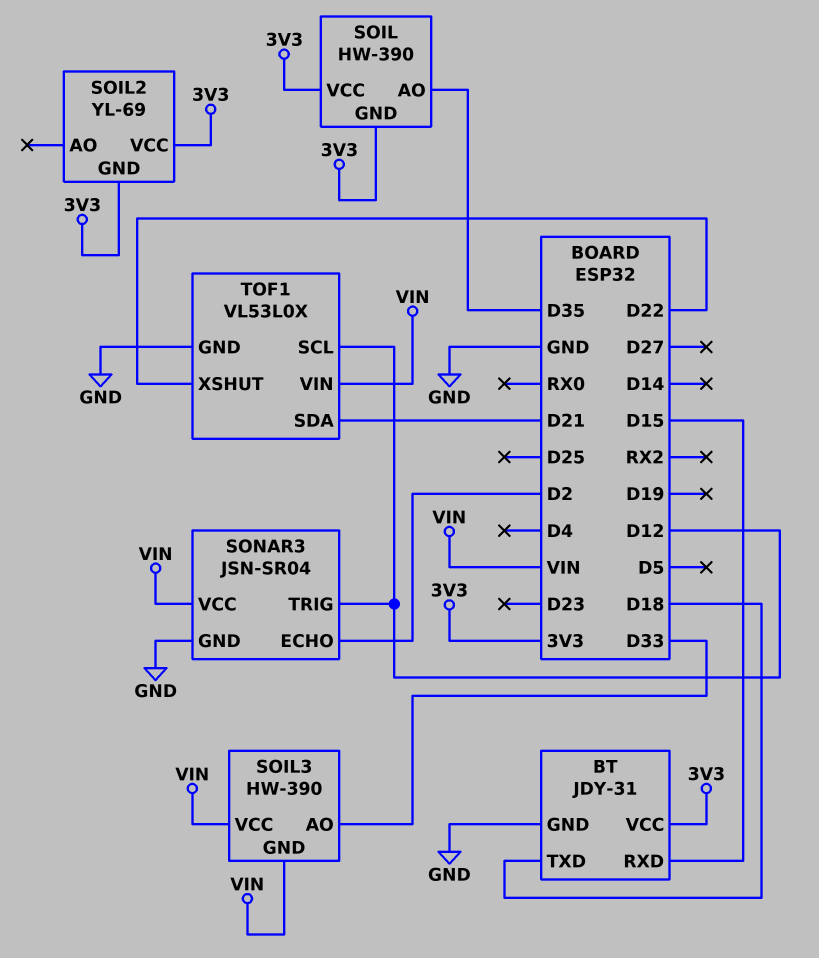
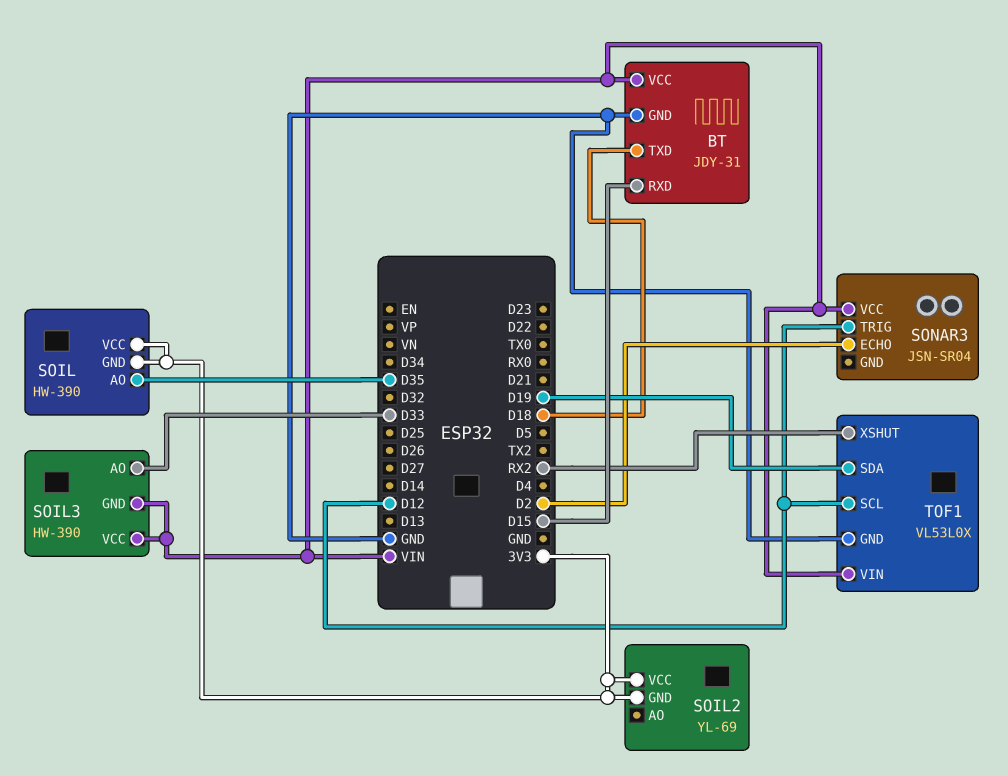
BT pin VCC: 3V3 -> VIN
SONAR3 pin GND: GND -> none
TOF1 pin SDA: D21 -> D19
TOF1 pin XSHUT: D22 -> RX2

